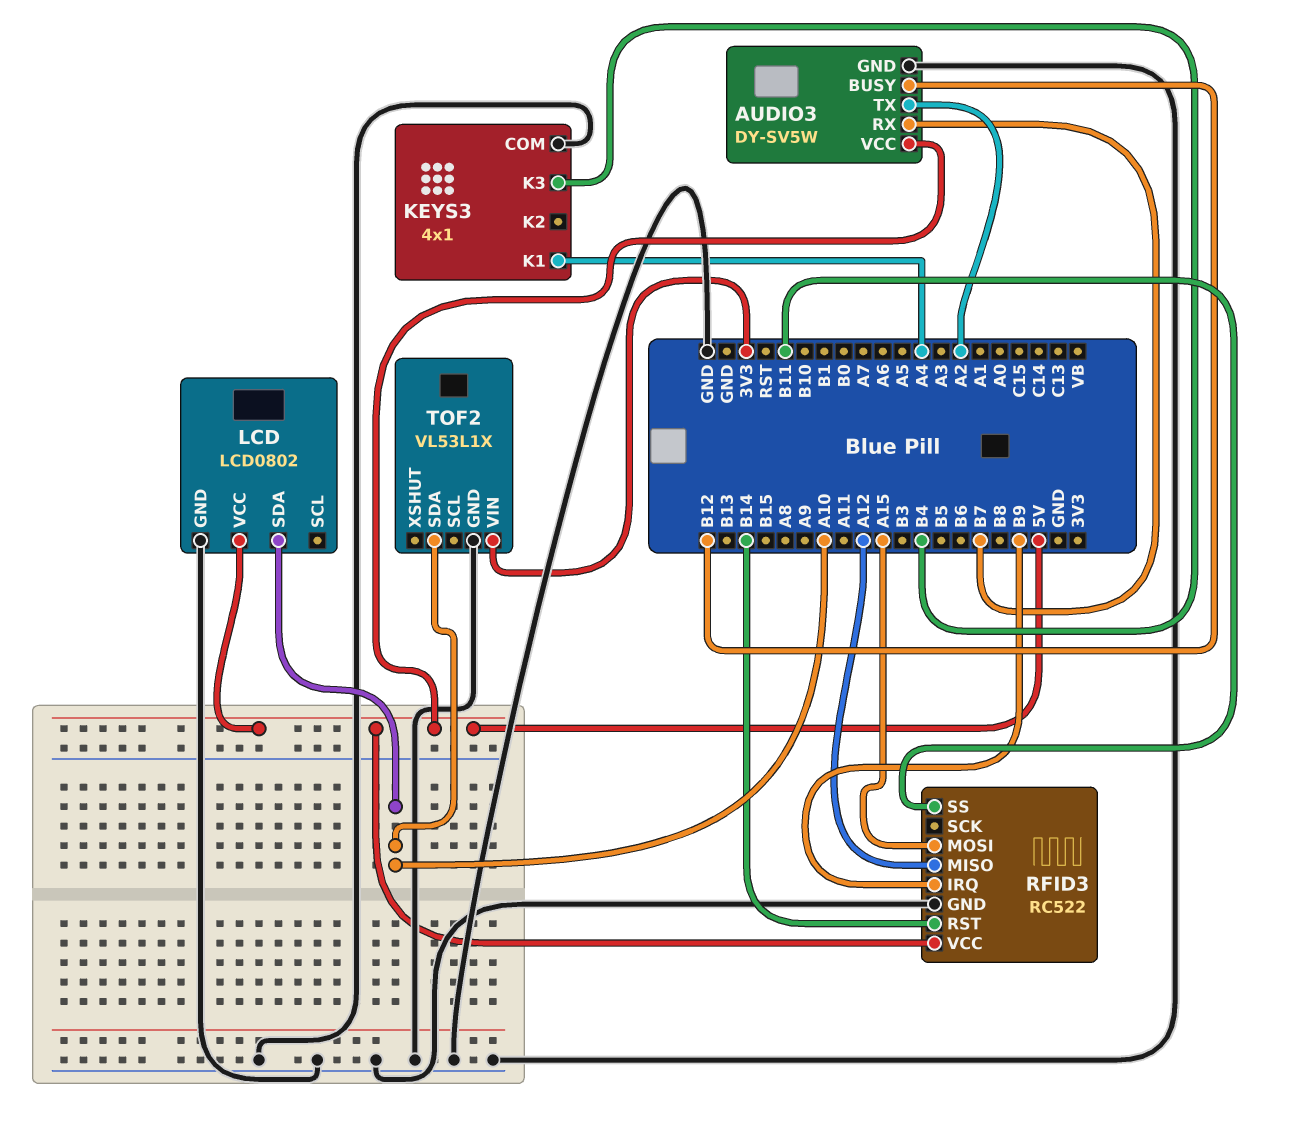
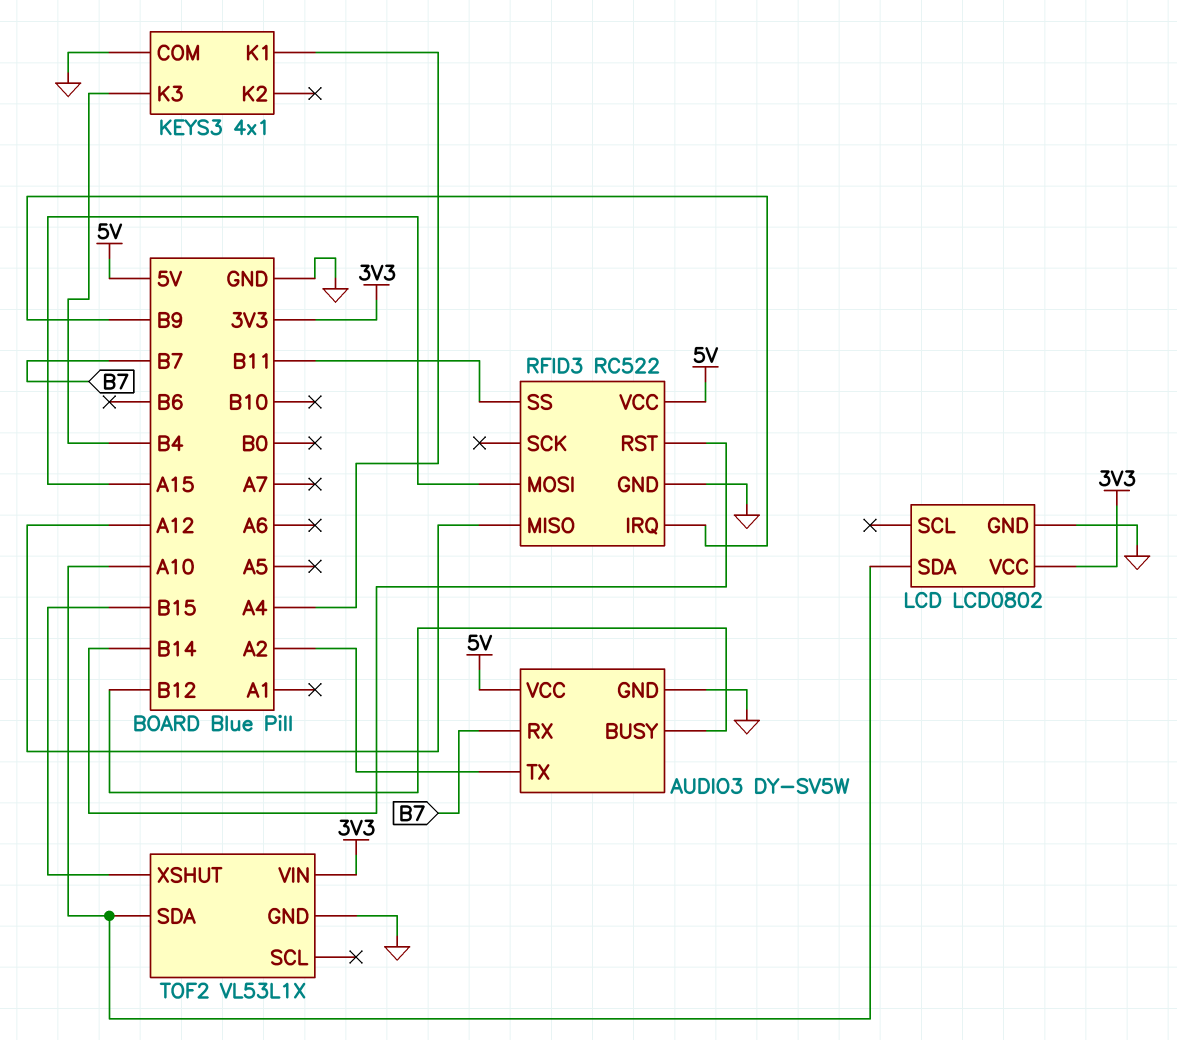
LCD pin VCC: 5V -> 3V3
TOF2 pin XSHUT: none -> B15

